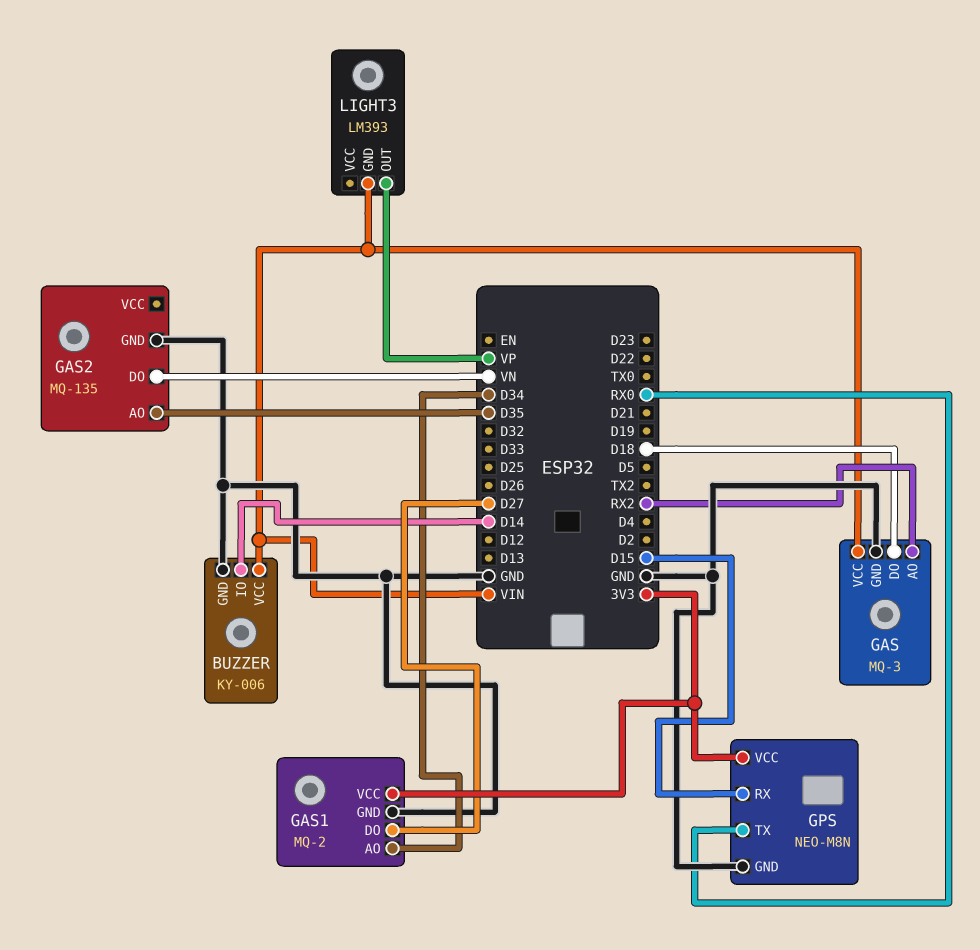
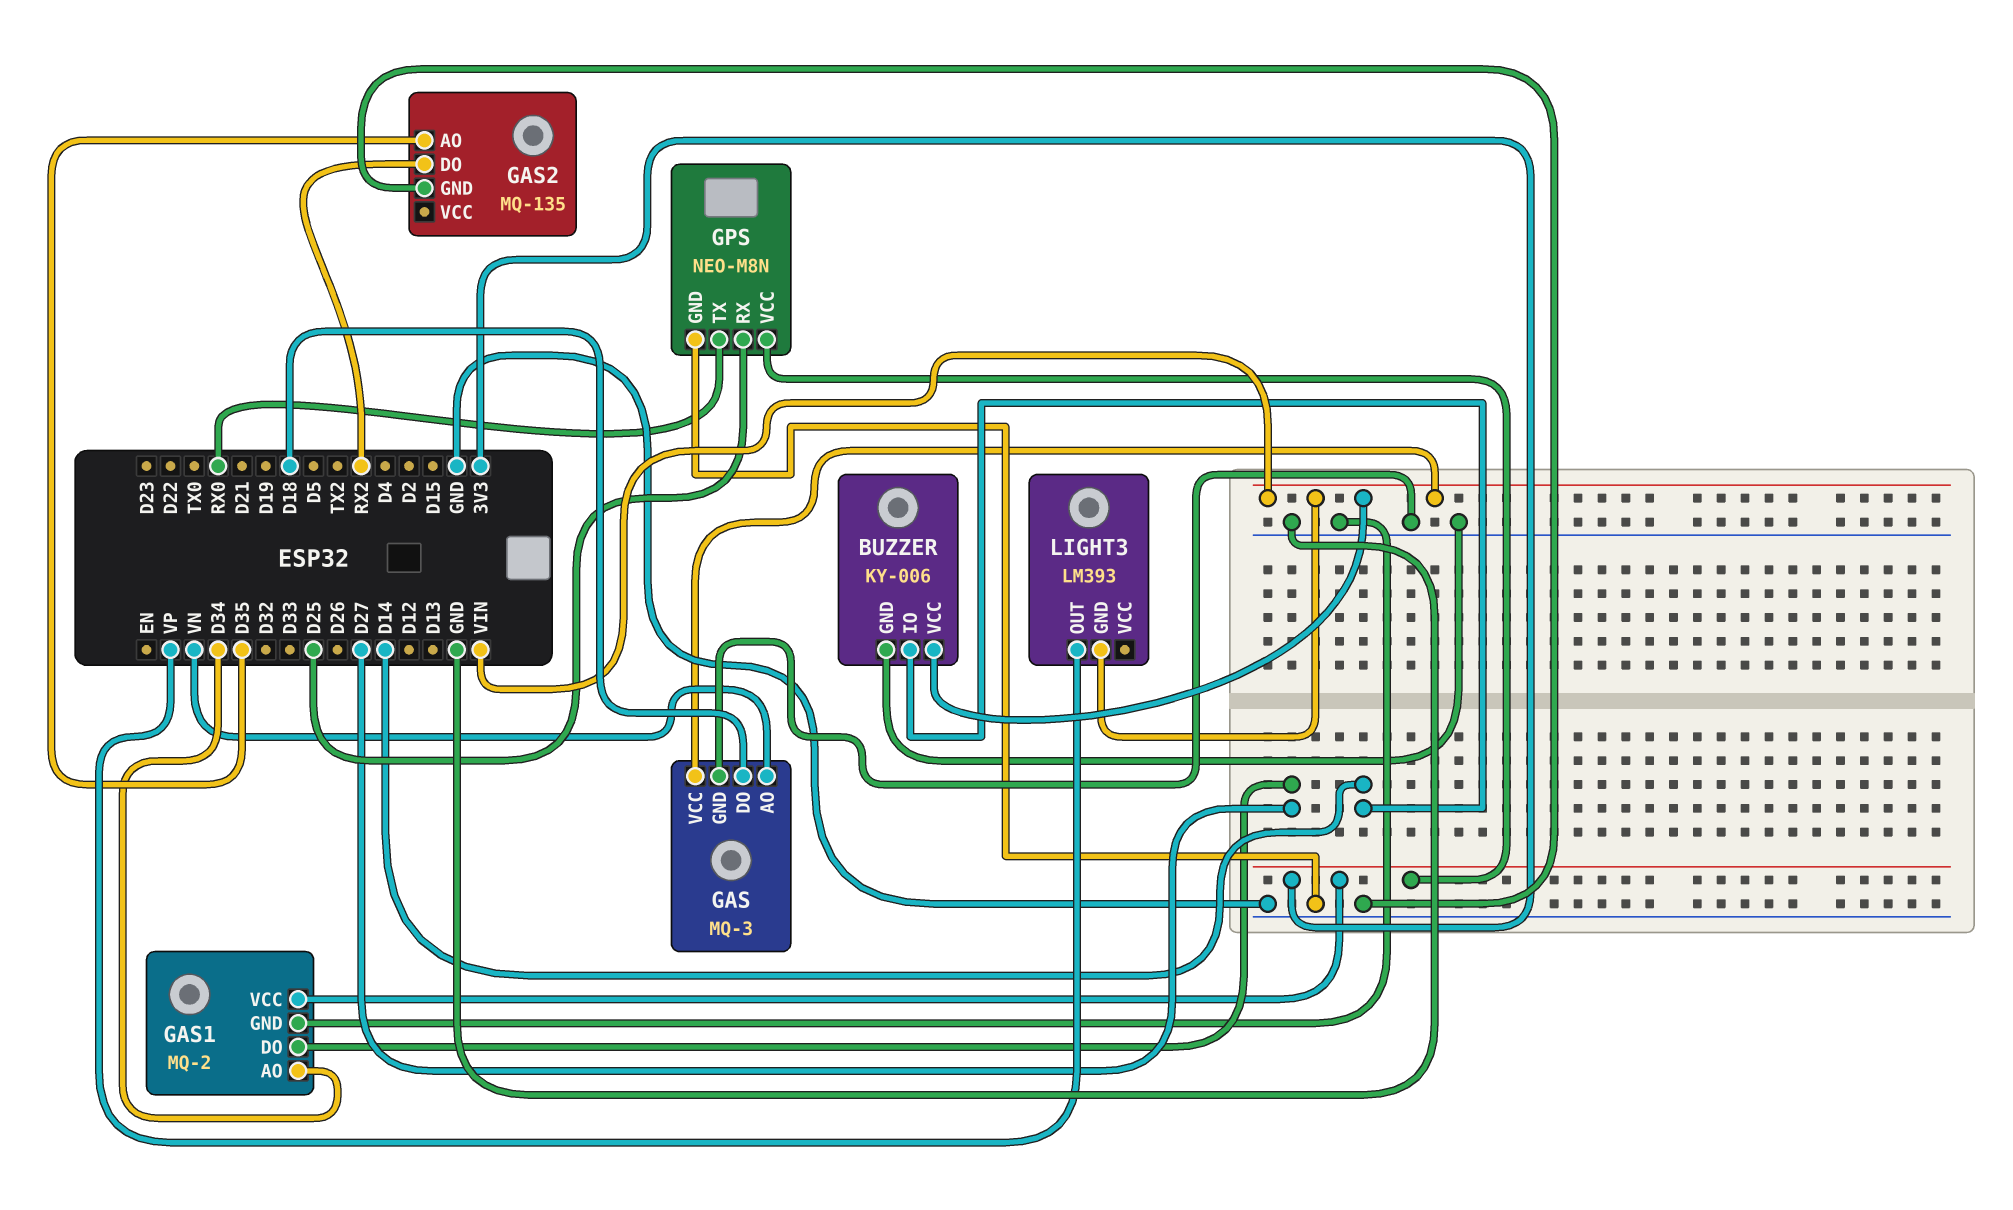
GAS pin AO: RX2 -> VN
GAS2 pin DO: VN -> RX2
GPS pin RX: D15 -> D25

